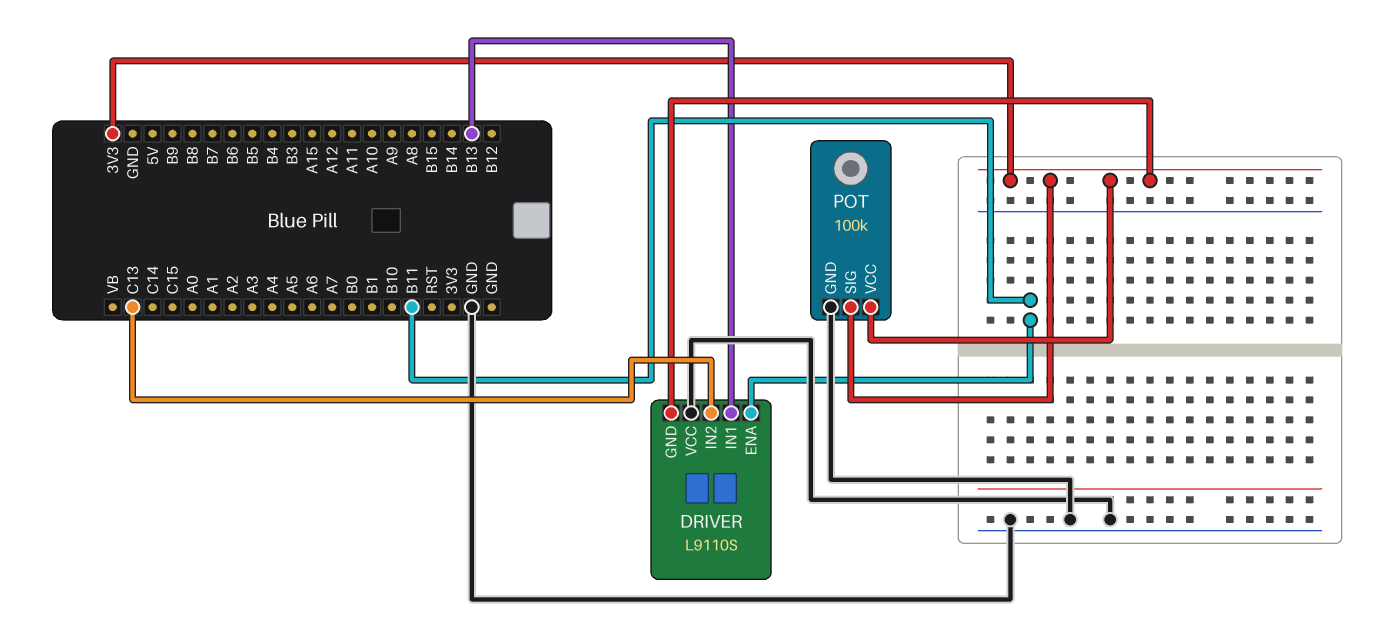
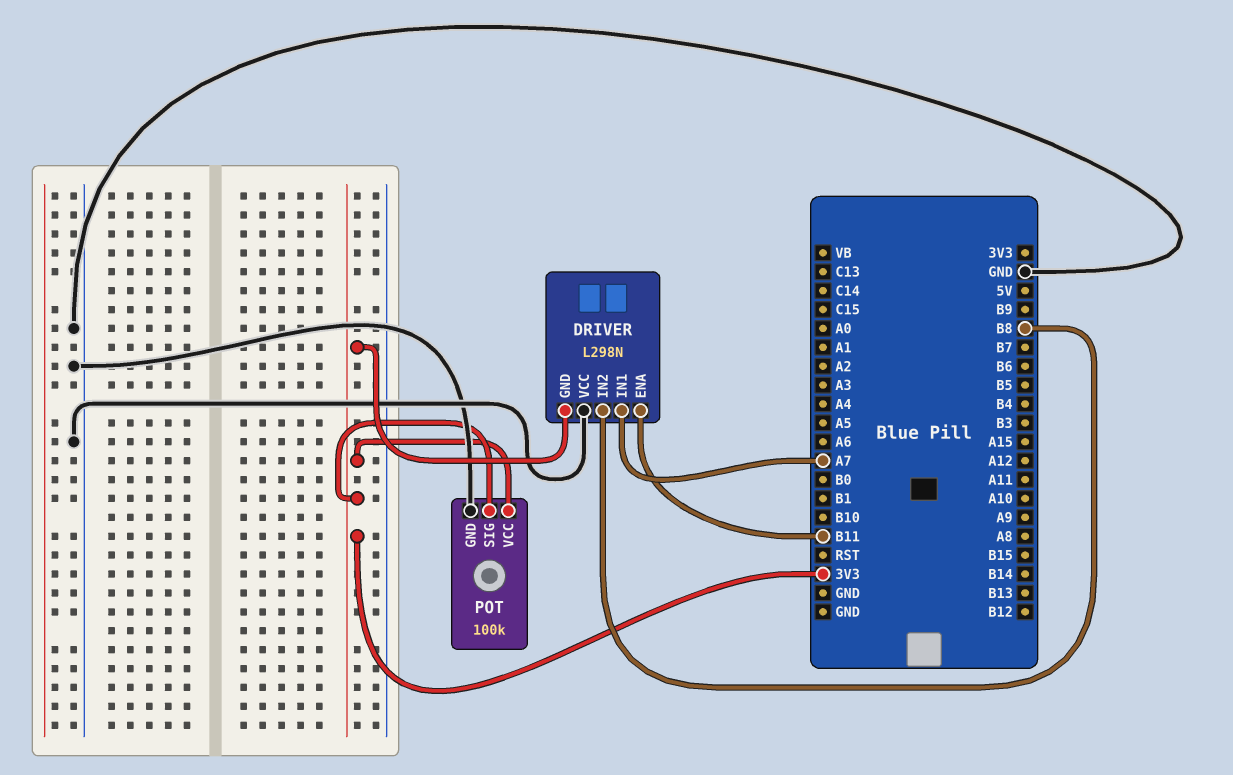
DRIVER: L9110S -> L298N
DRIVER pin IN1: B13 -> A7
DRIVER pin IN2: C13 -> B8

